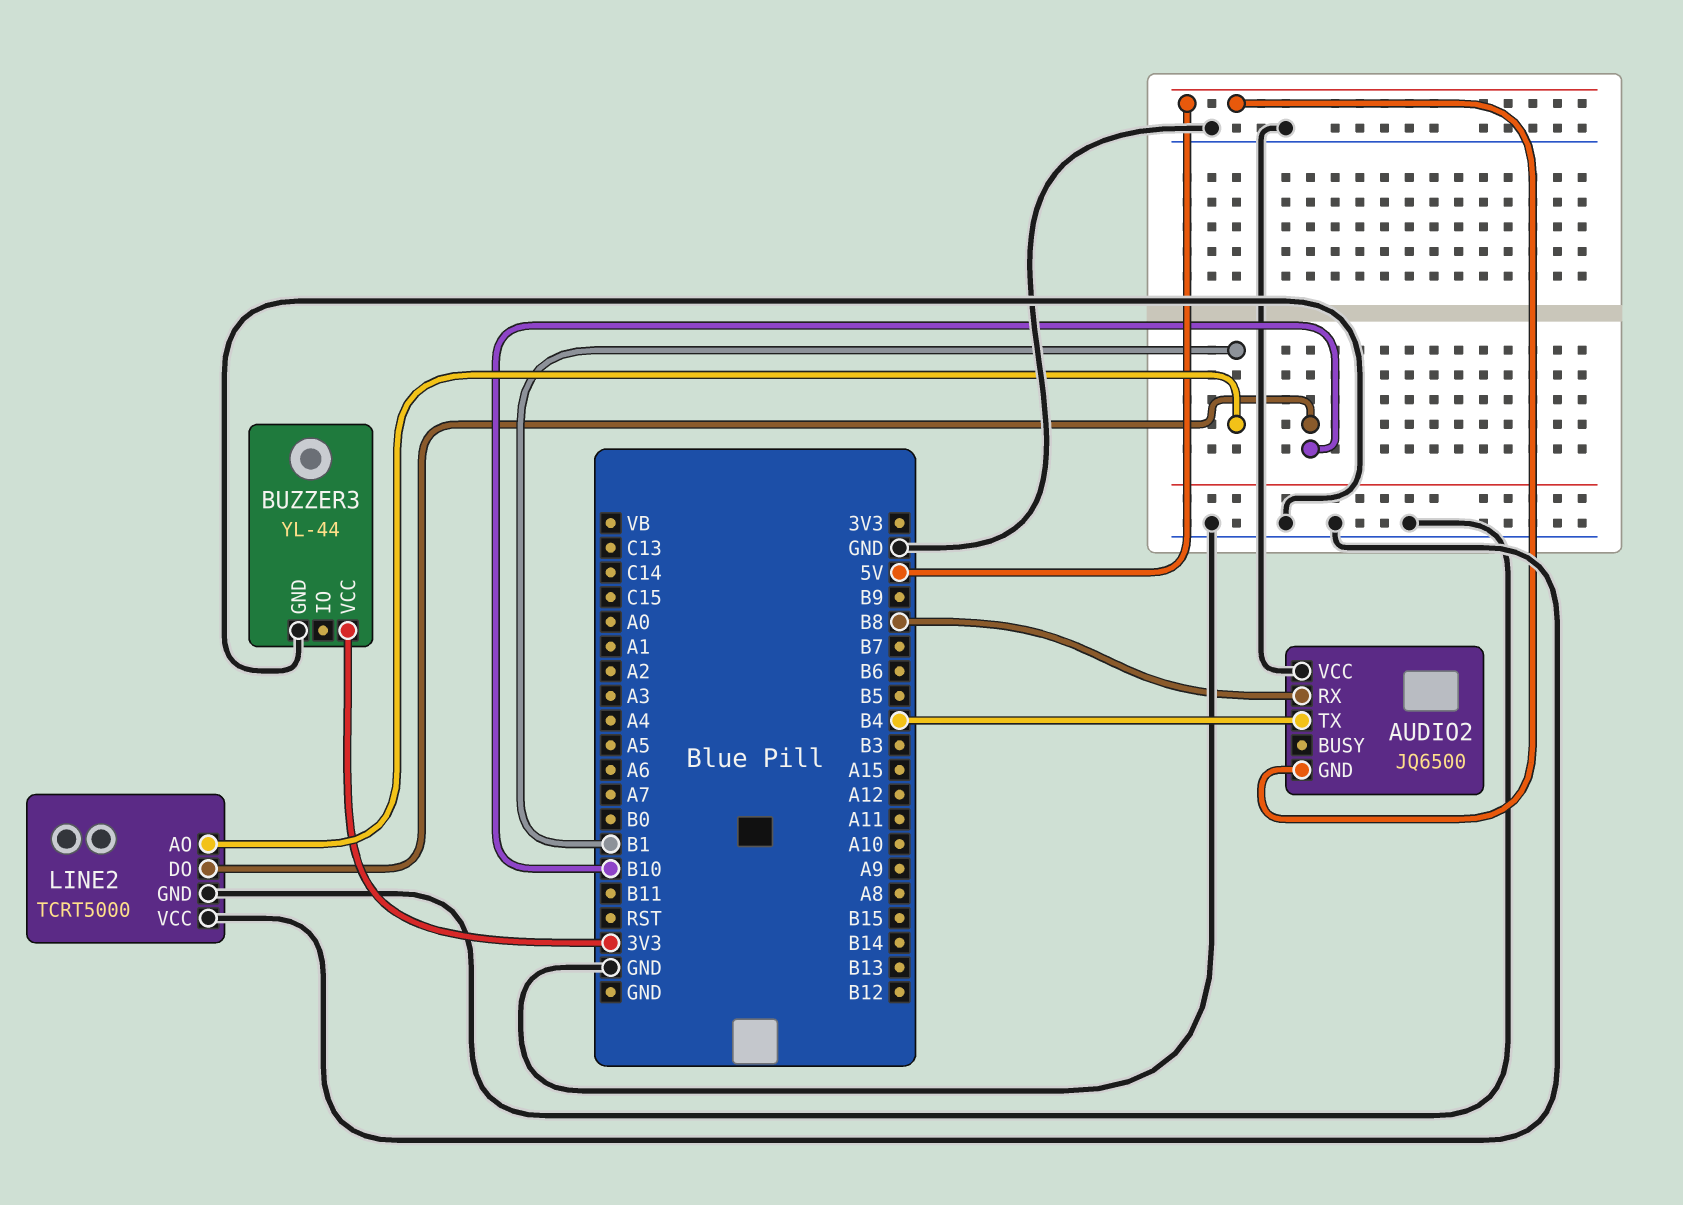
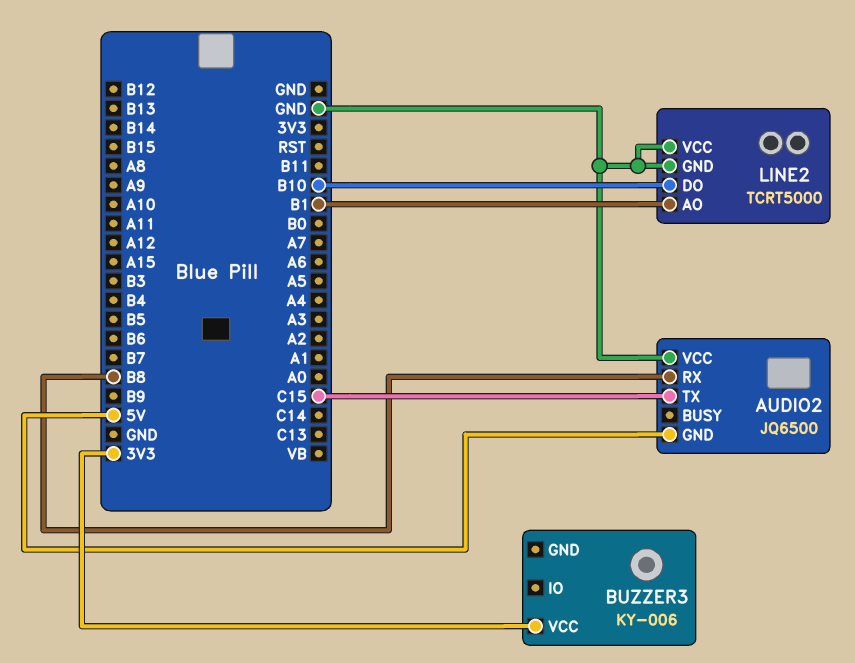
AUDIO2 pin TX: B4 -> C15
BUZZER3: YL-44 -> KY-006
BUZZER3 pin GND: GND -> none

